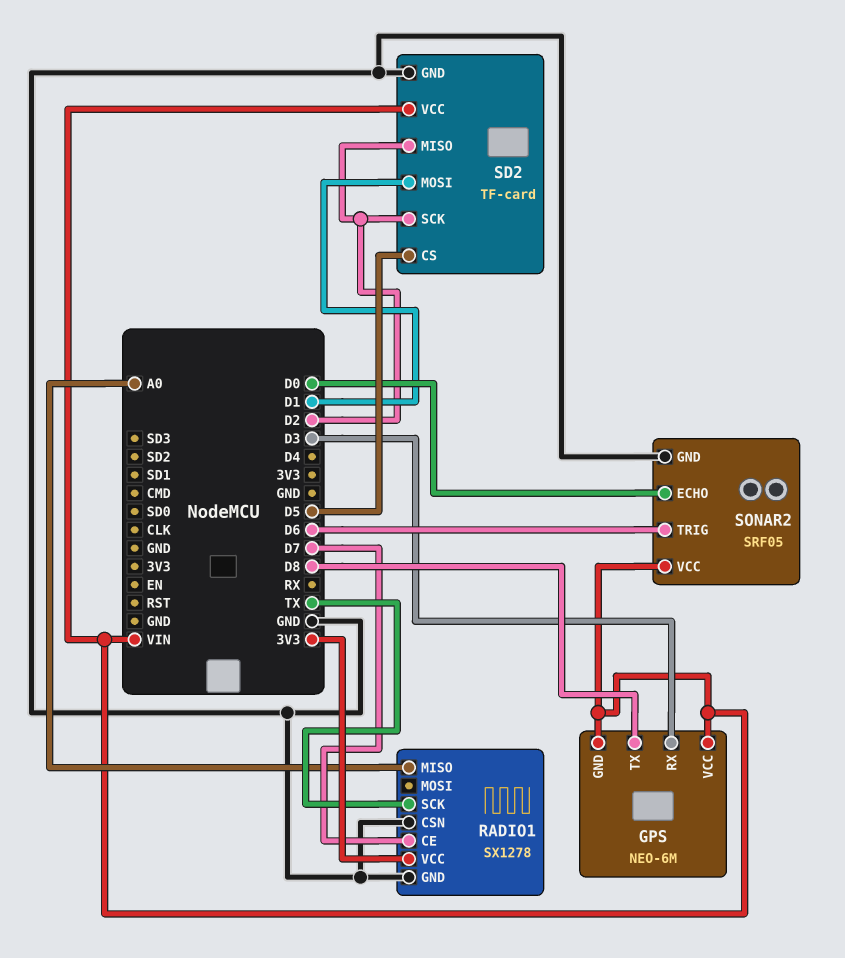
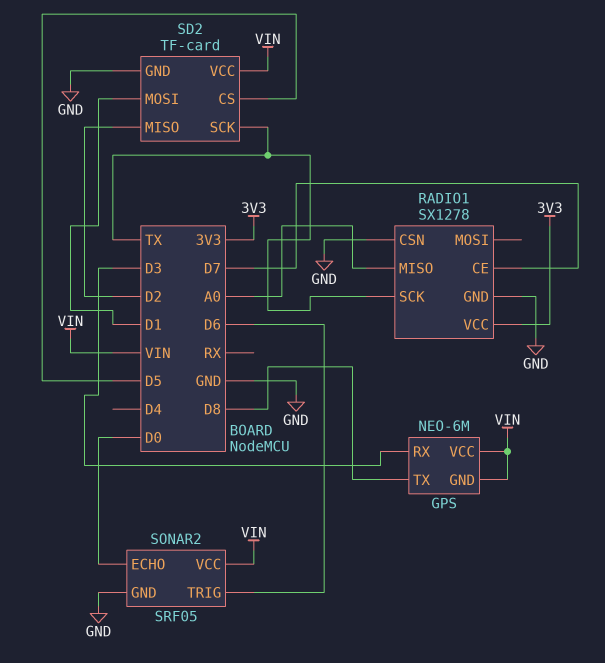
SD2 pin SCK: D2 -> TX

